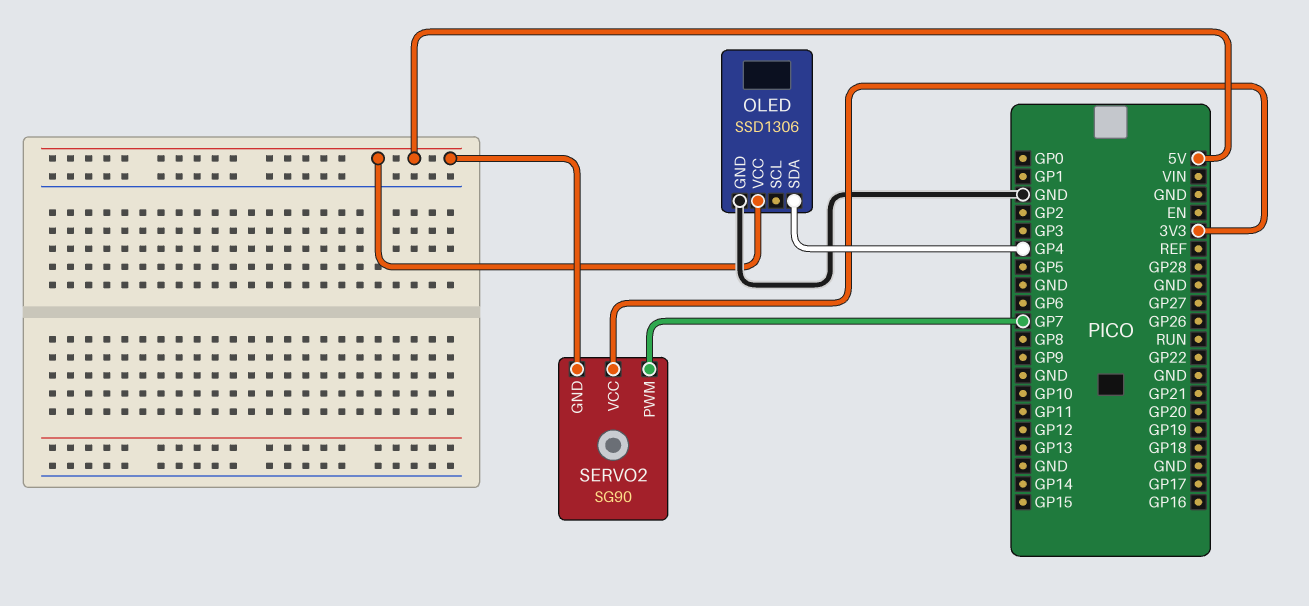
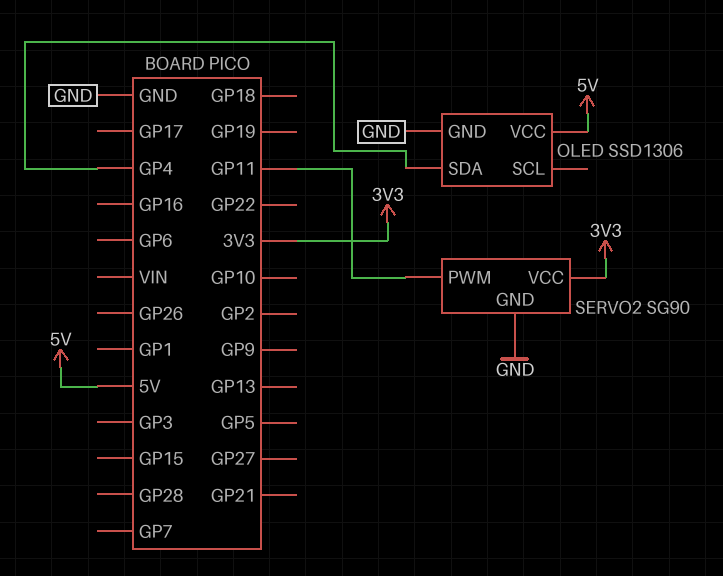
SERVO2 pin GND: 5V -> GND
SERVO2 pin PWM: GP7 -> GP11

